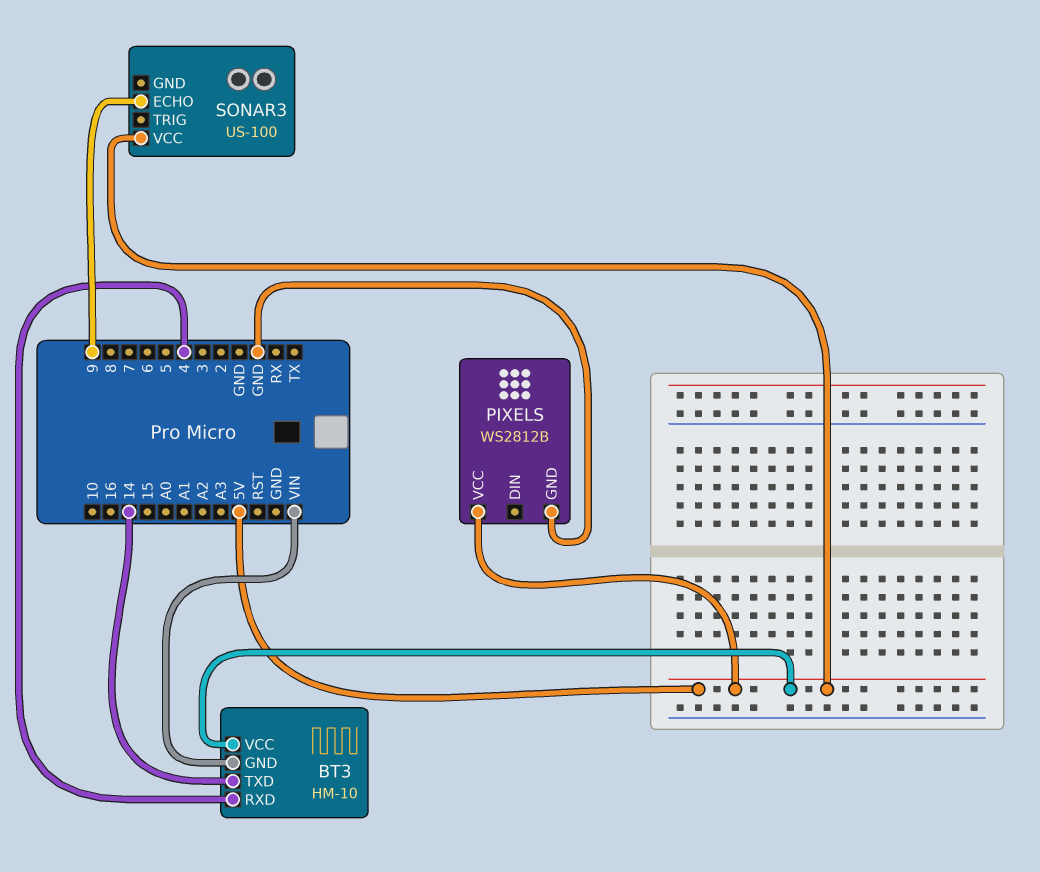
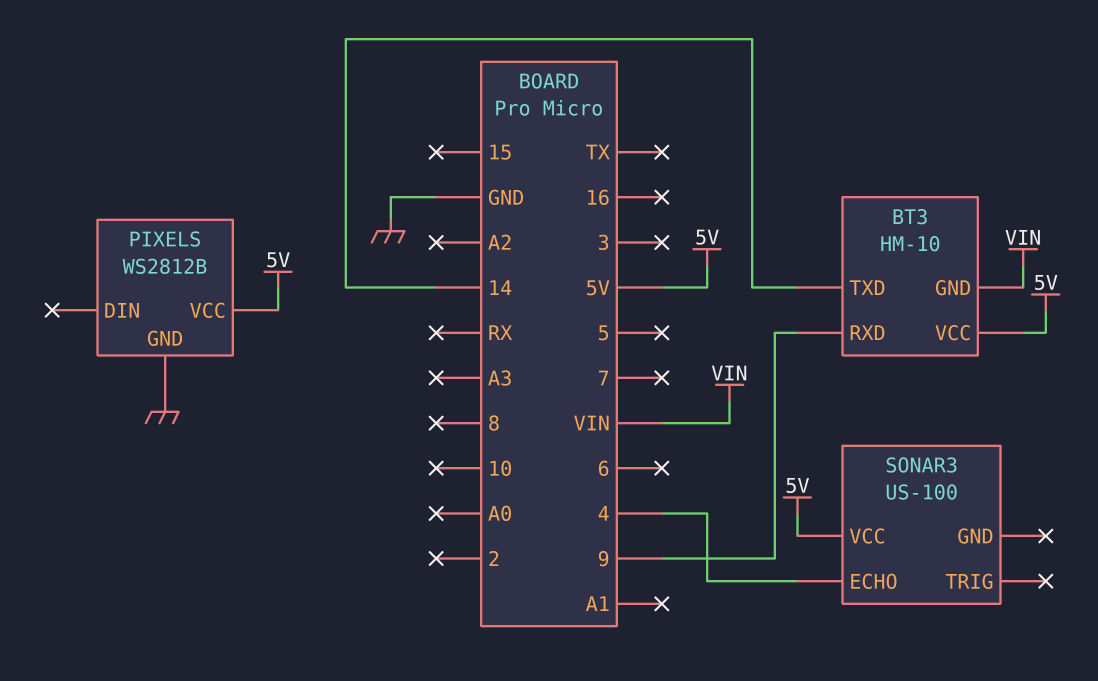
BT3 pin RXD: 4 -> 9
SONAR3 pin ECHO: 9 -> 4

